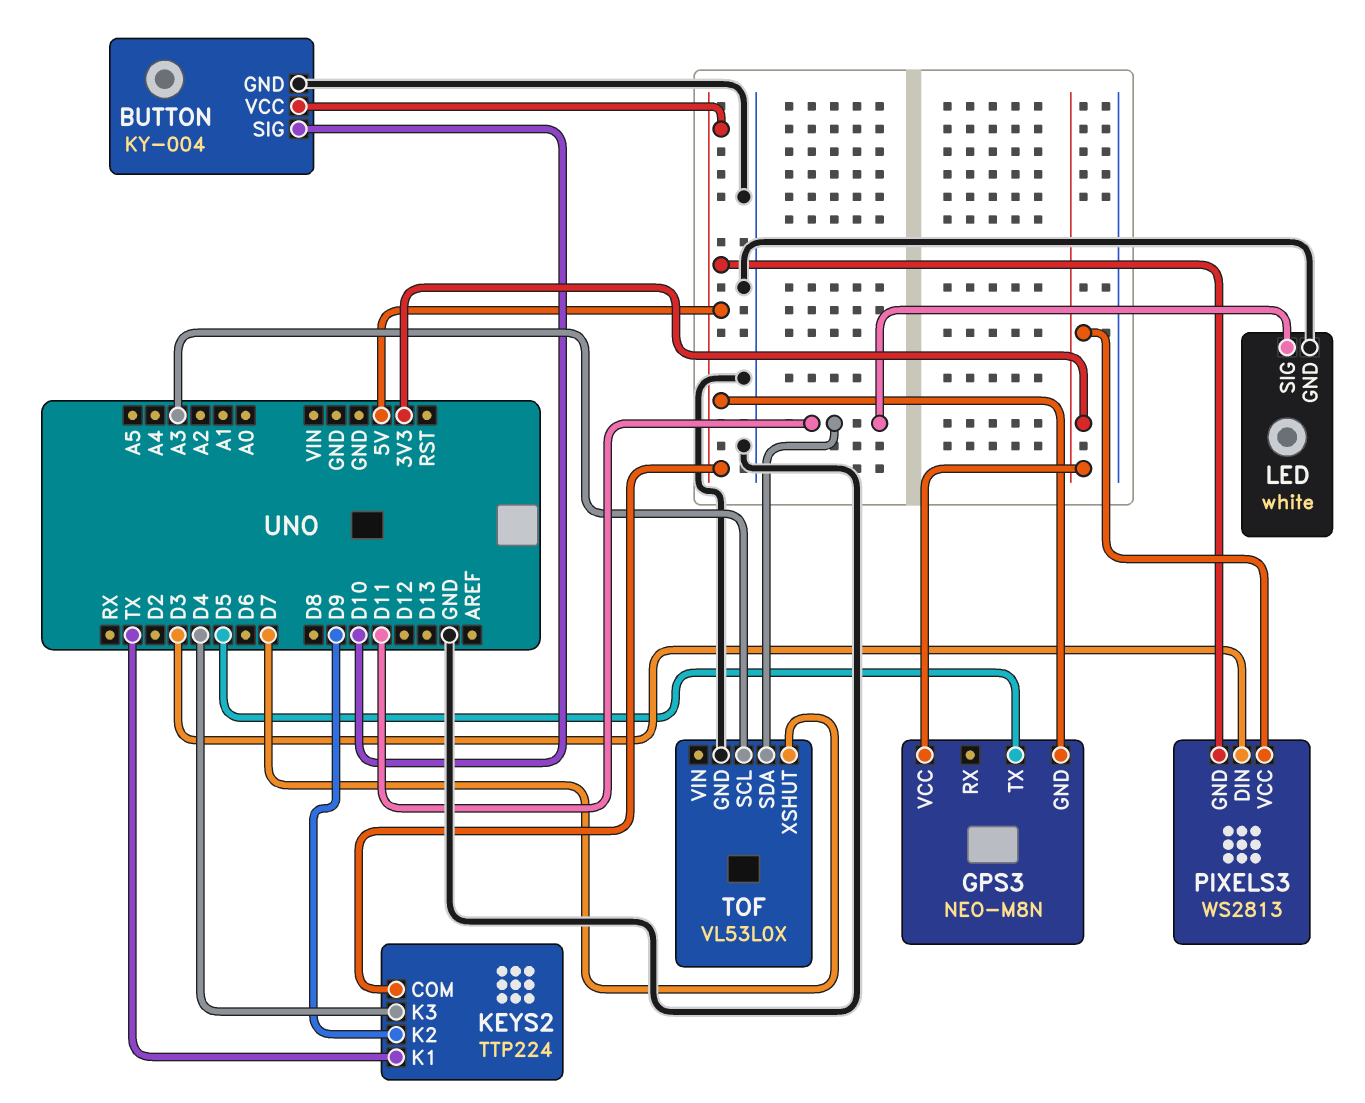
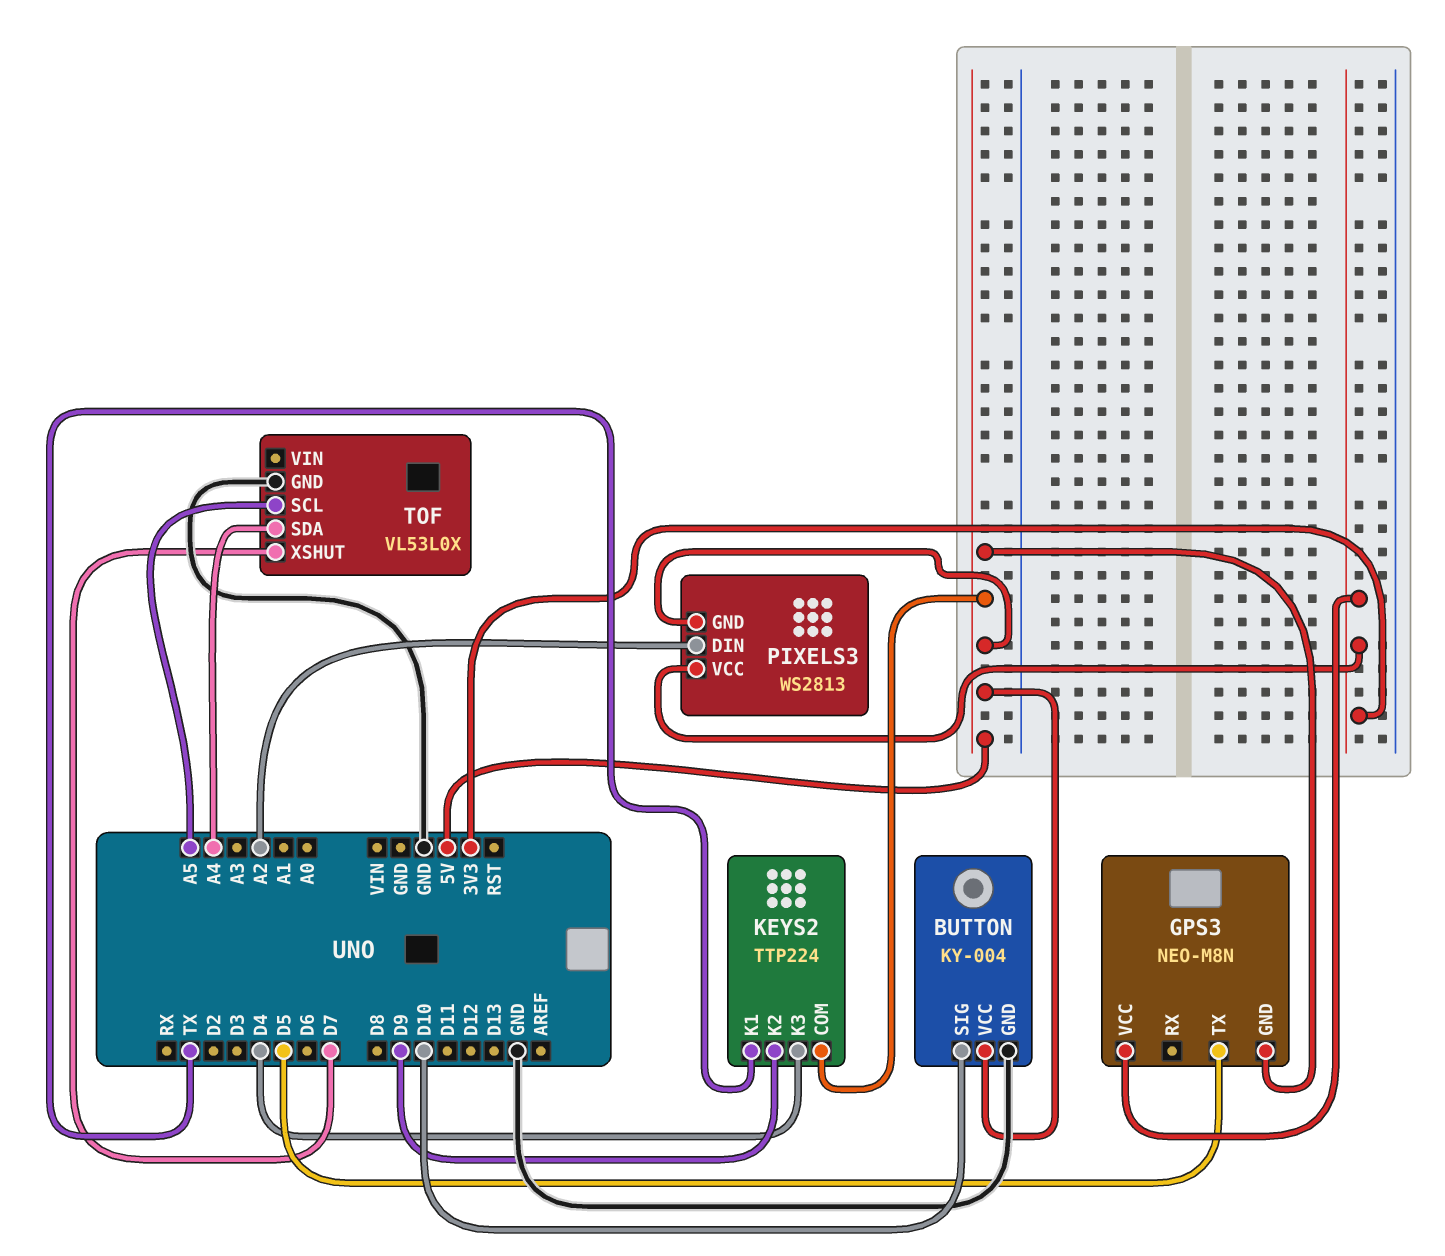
LED: white -> none
LED pin GND: GND -> none
LED pin SIG: D11 -> none
PIXELS3 pin DIN: D3 -> A2
TOF pin SCL: A3 -> A5
TOF pin SDA: D11 -> A4

